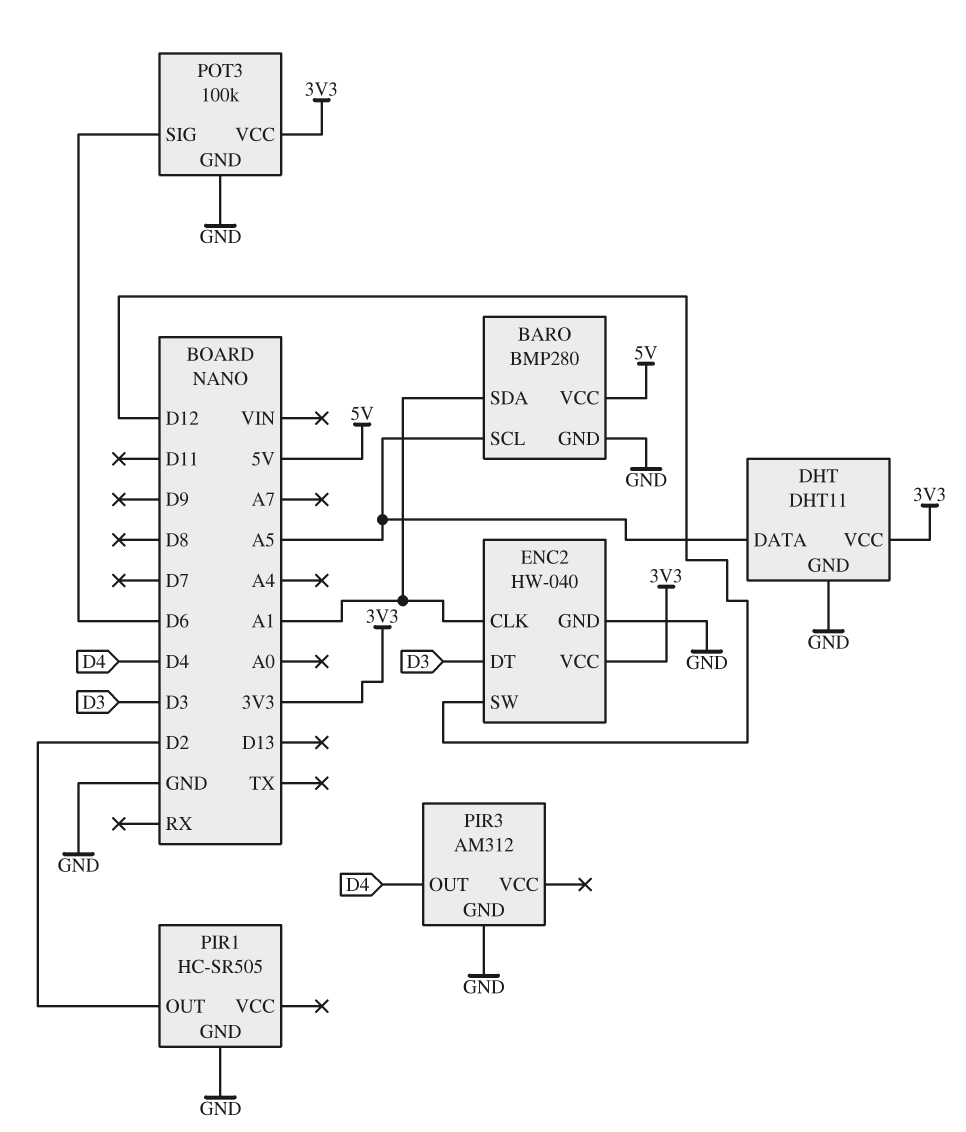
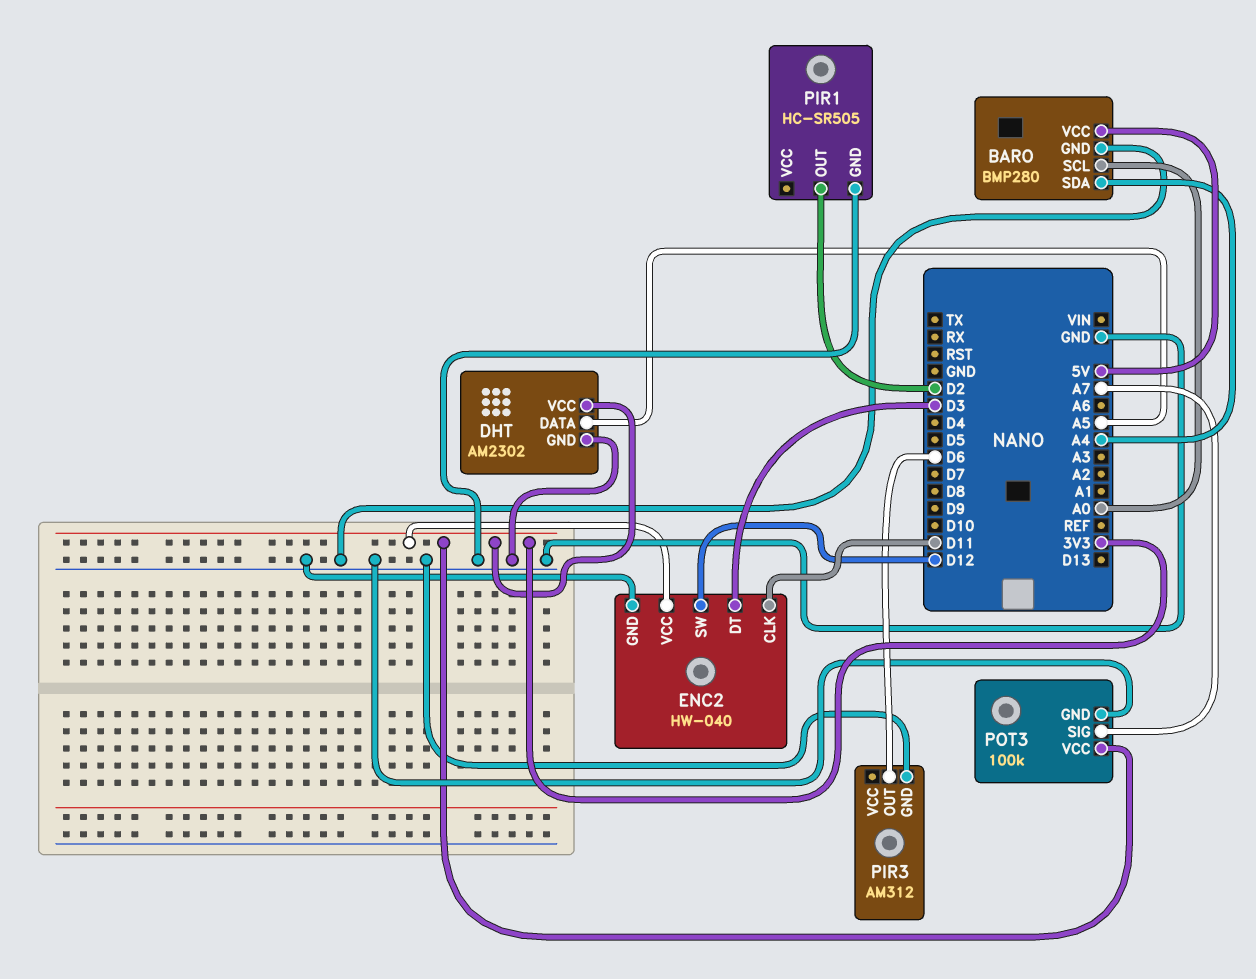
BARO pin SCL: A5 -> A0
BARO pin SDA: A1 -> A4
DHT: DHT11 -> AM2302
ENC2 pin CLK: A1 -> D11
PIR3 pin OUT: D4 -> D6
POT3 pin SIG: D6 -> A7

